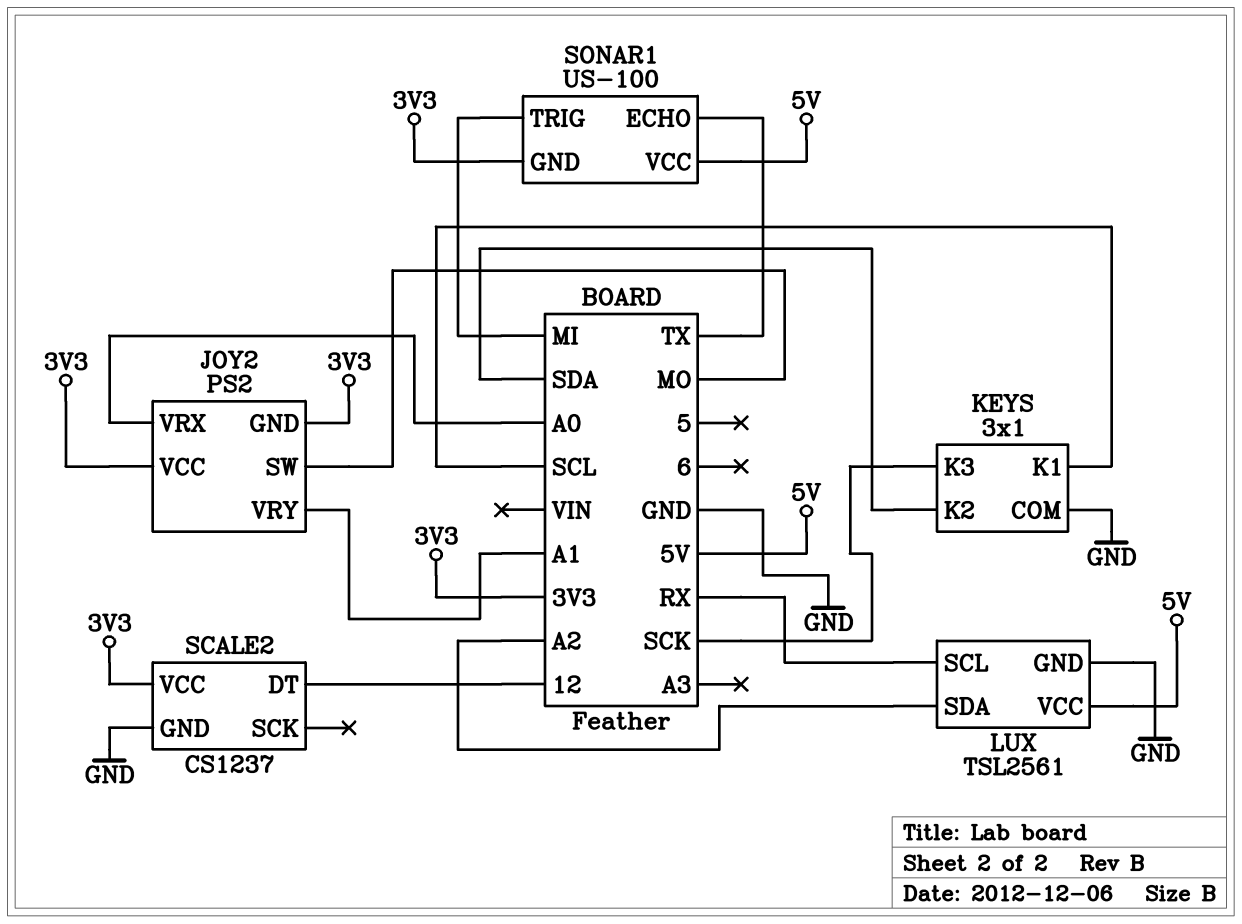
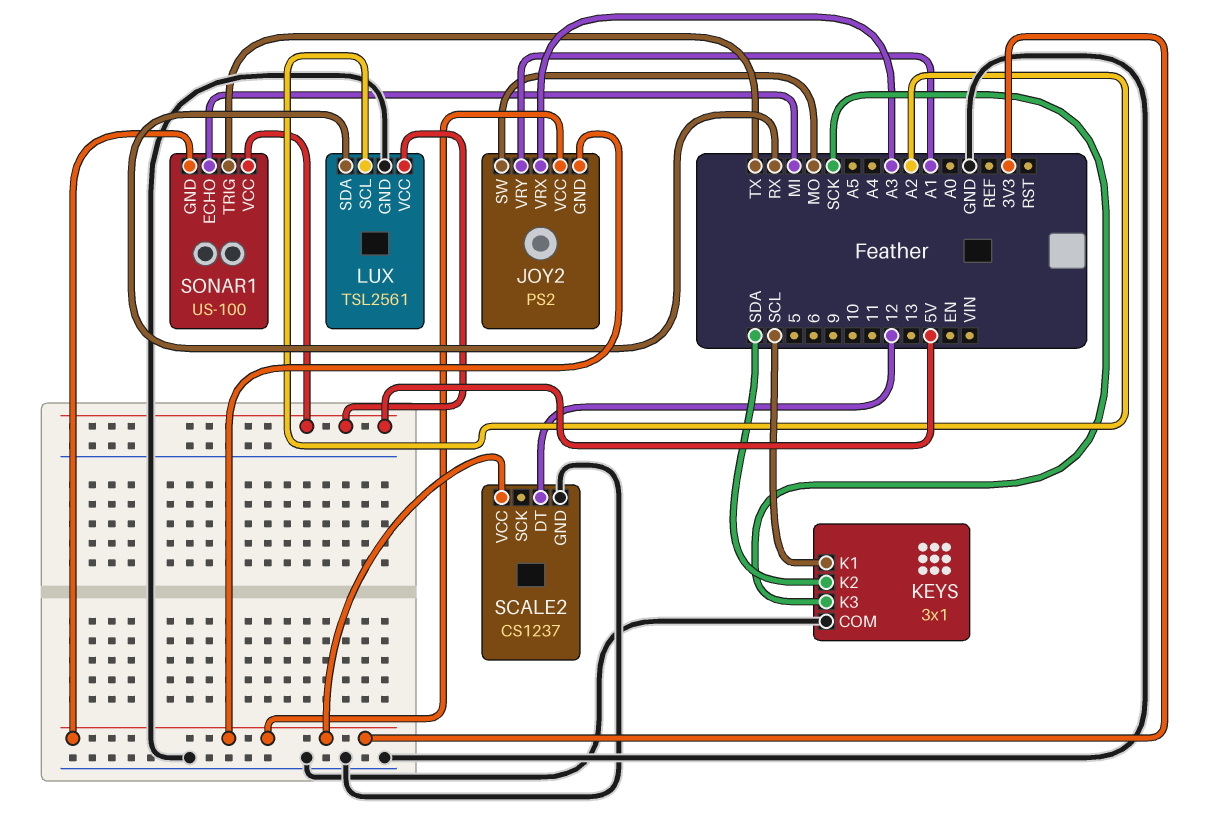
JOY2 pin VRX: A0 -> A3
LUX pin SCL: RX -> A2
LUX pin SDA: A2 -> RX
SONAR1 pin ECHO: TX -> MI
SONAR1 pin TRIG: MI -> TX

